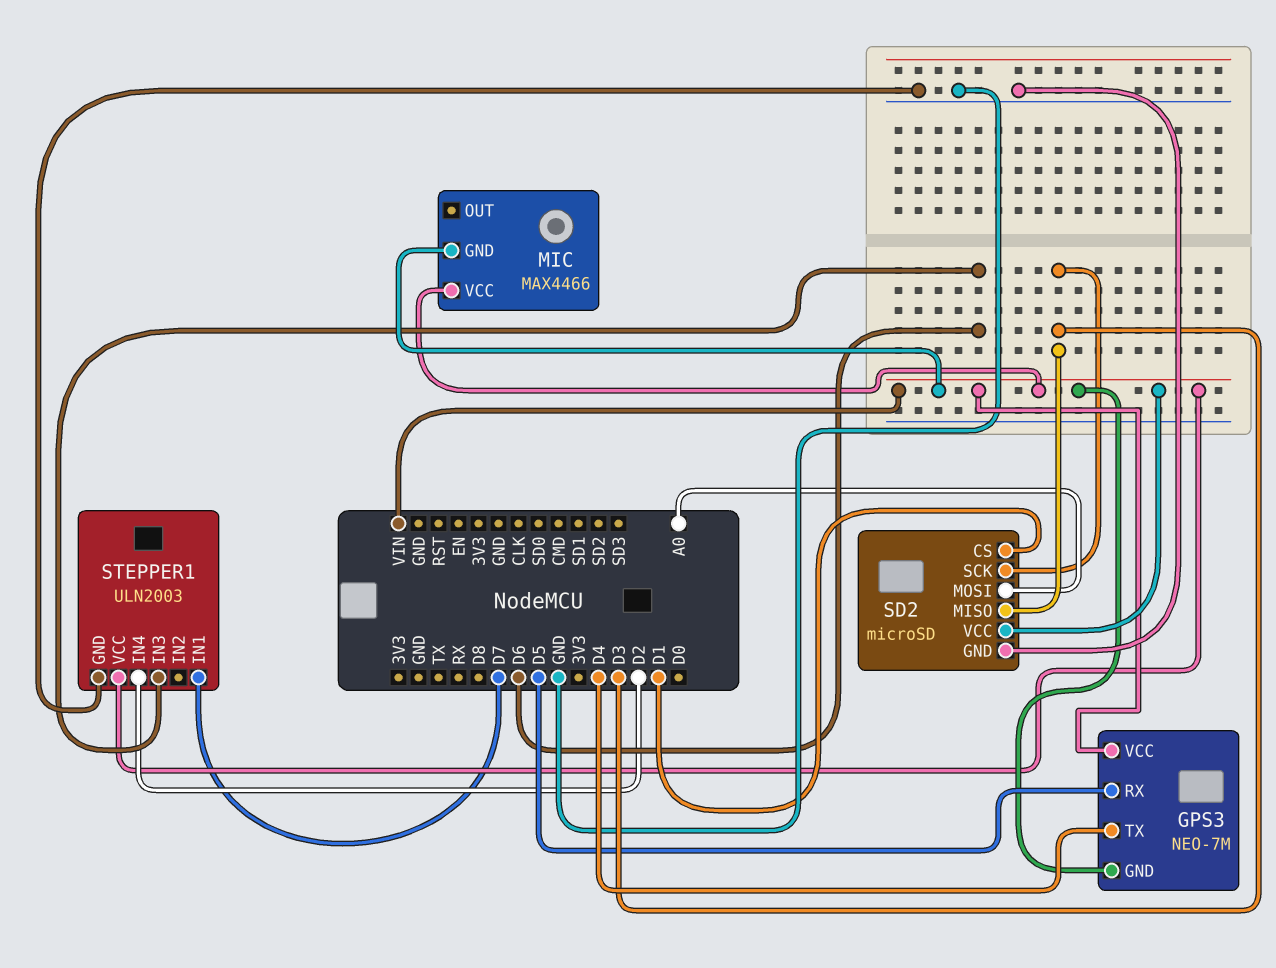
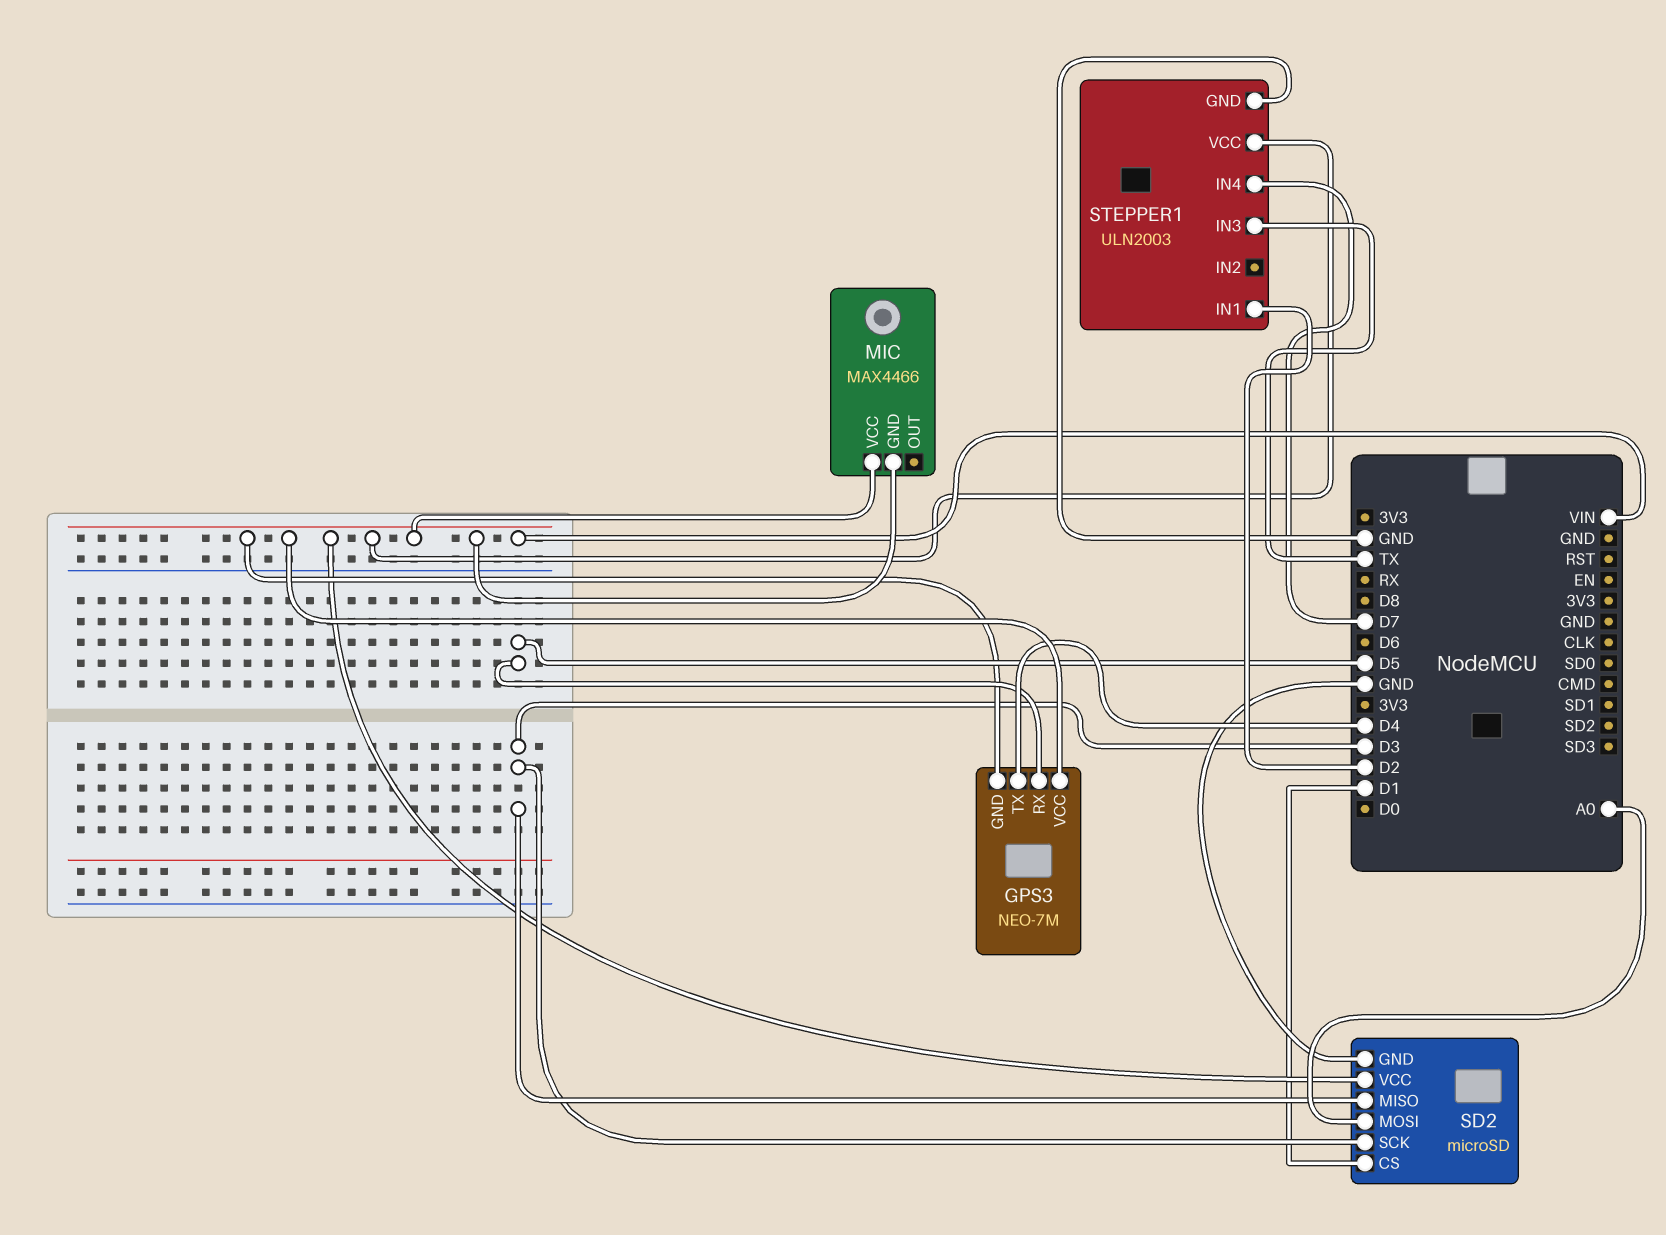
STEPPER1 pin IN1: D7 -> D2
STEPPER1 pin IN3: D6 -> TX
STEPPER1 pin IN4: D2 -> D7

